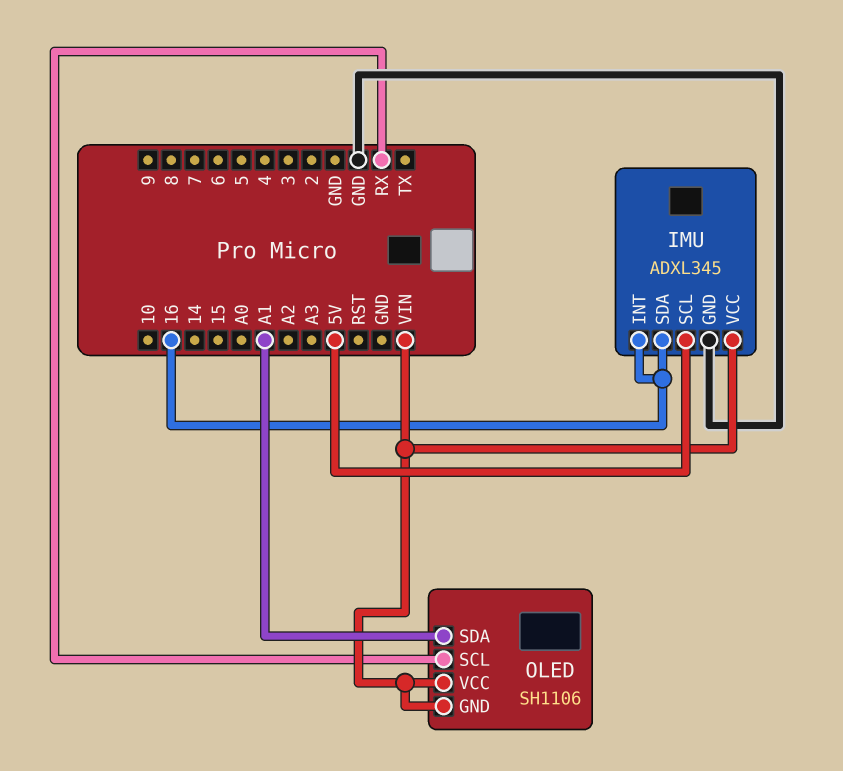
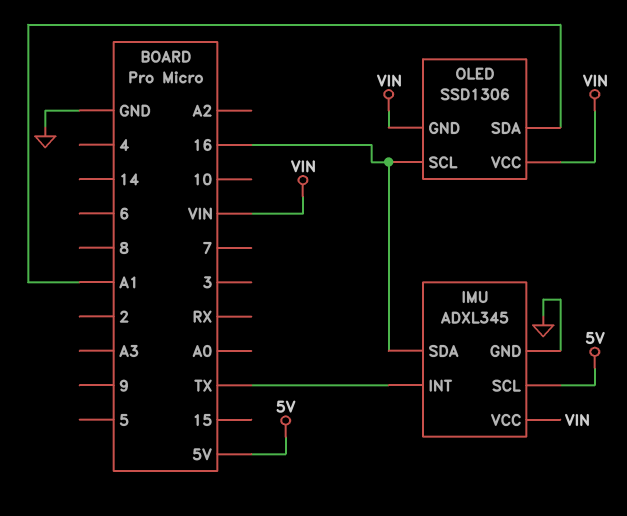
IMU pin INT: 16 -> TX
OLED: SH1106 -> SSD1306
OLED pin SCL: RX -> 16

